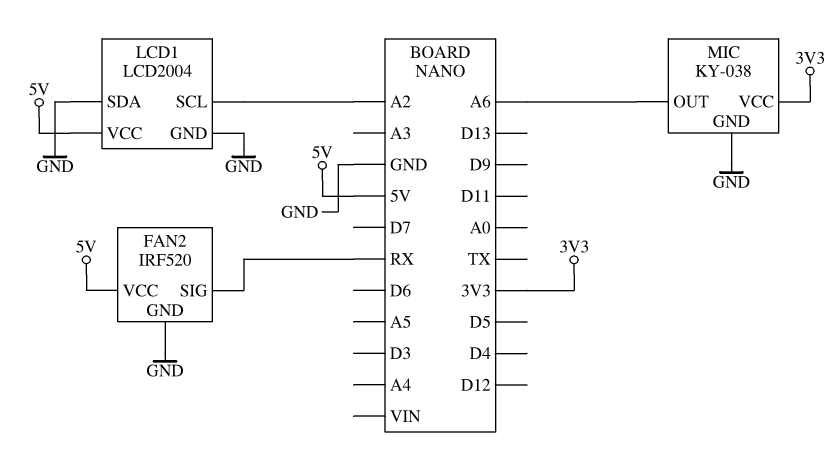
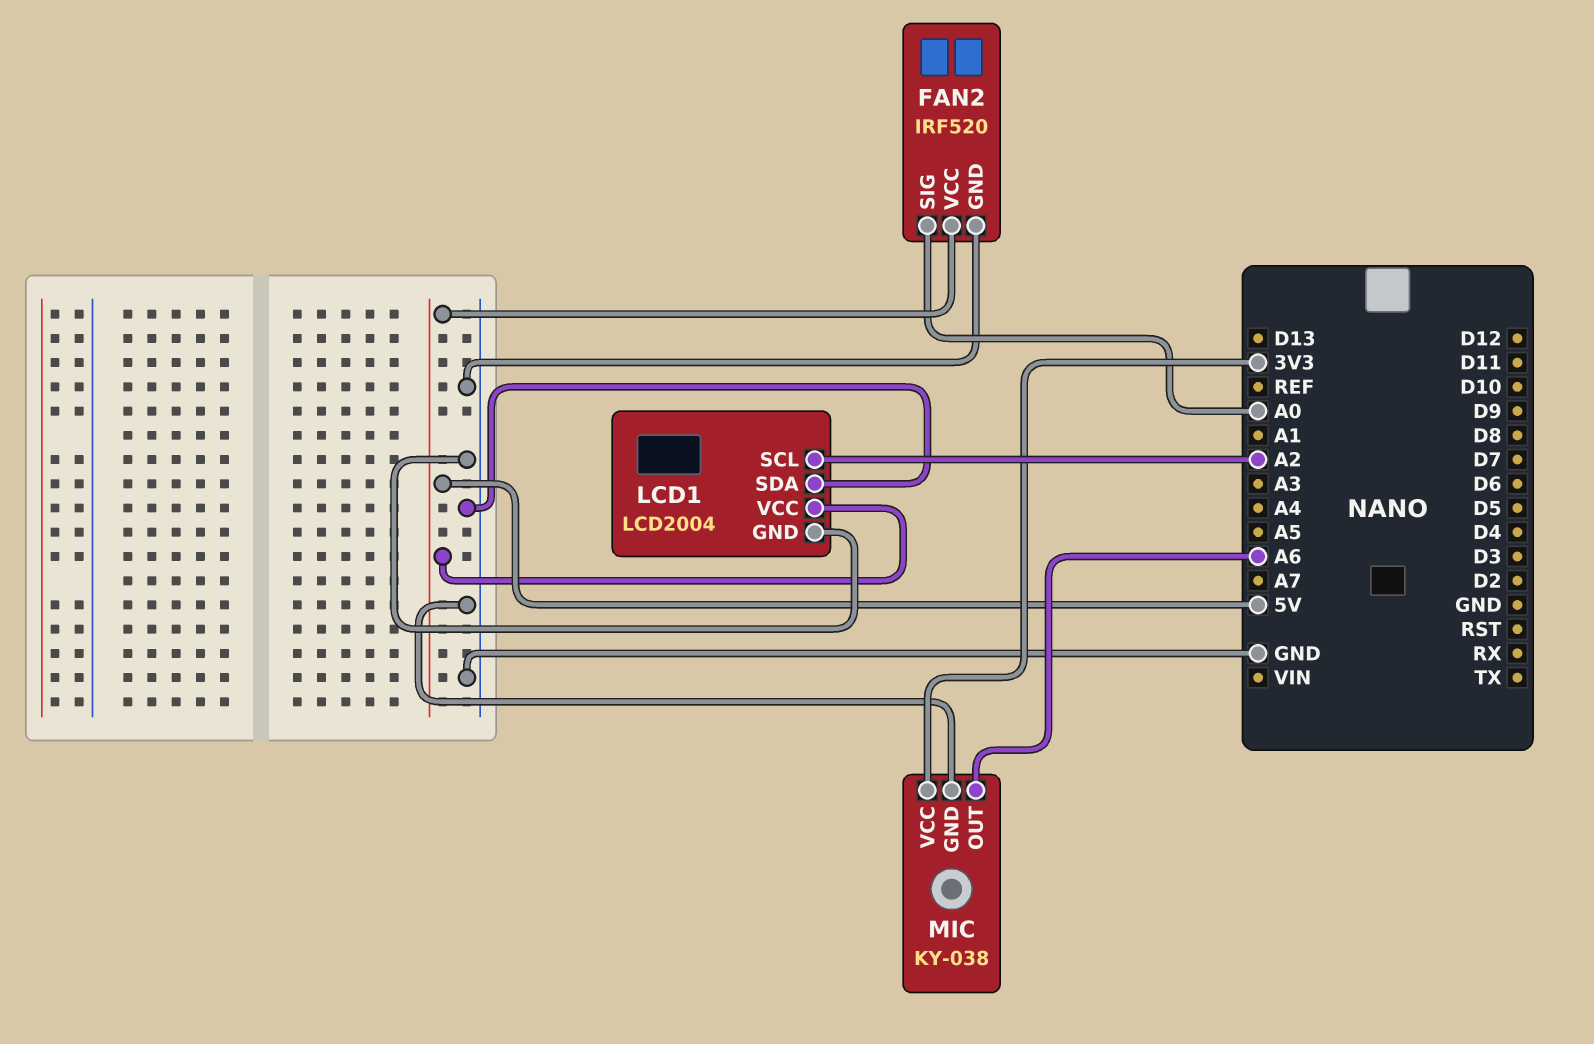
FAN2 pin SIG: RX -> A0

